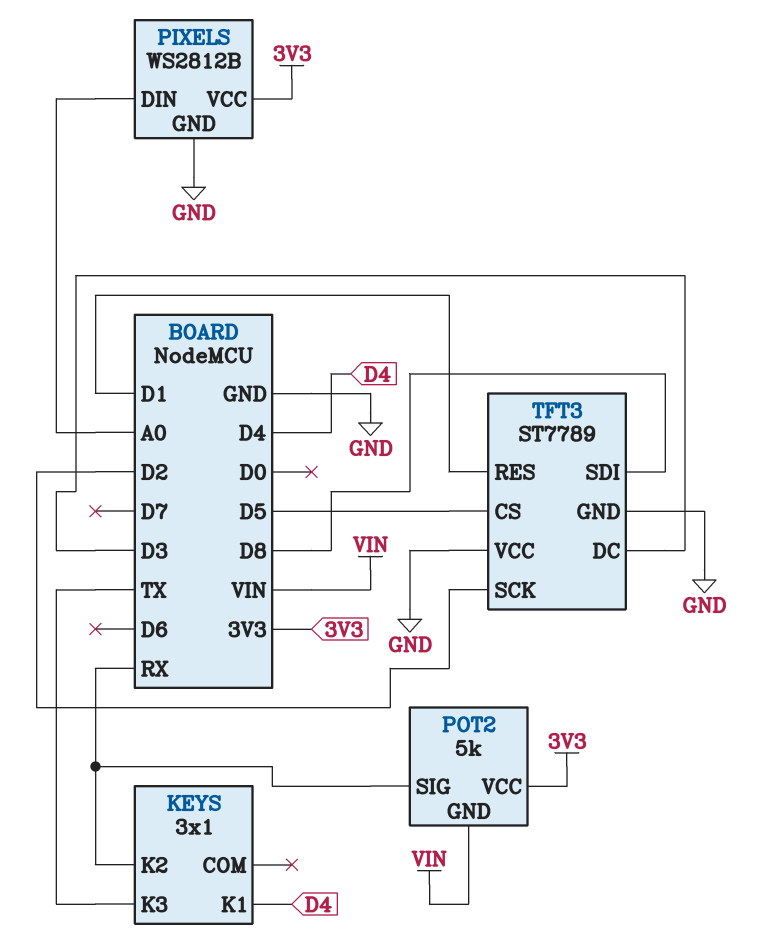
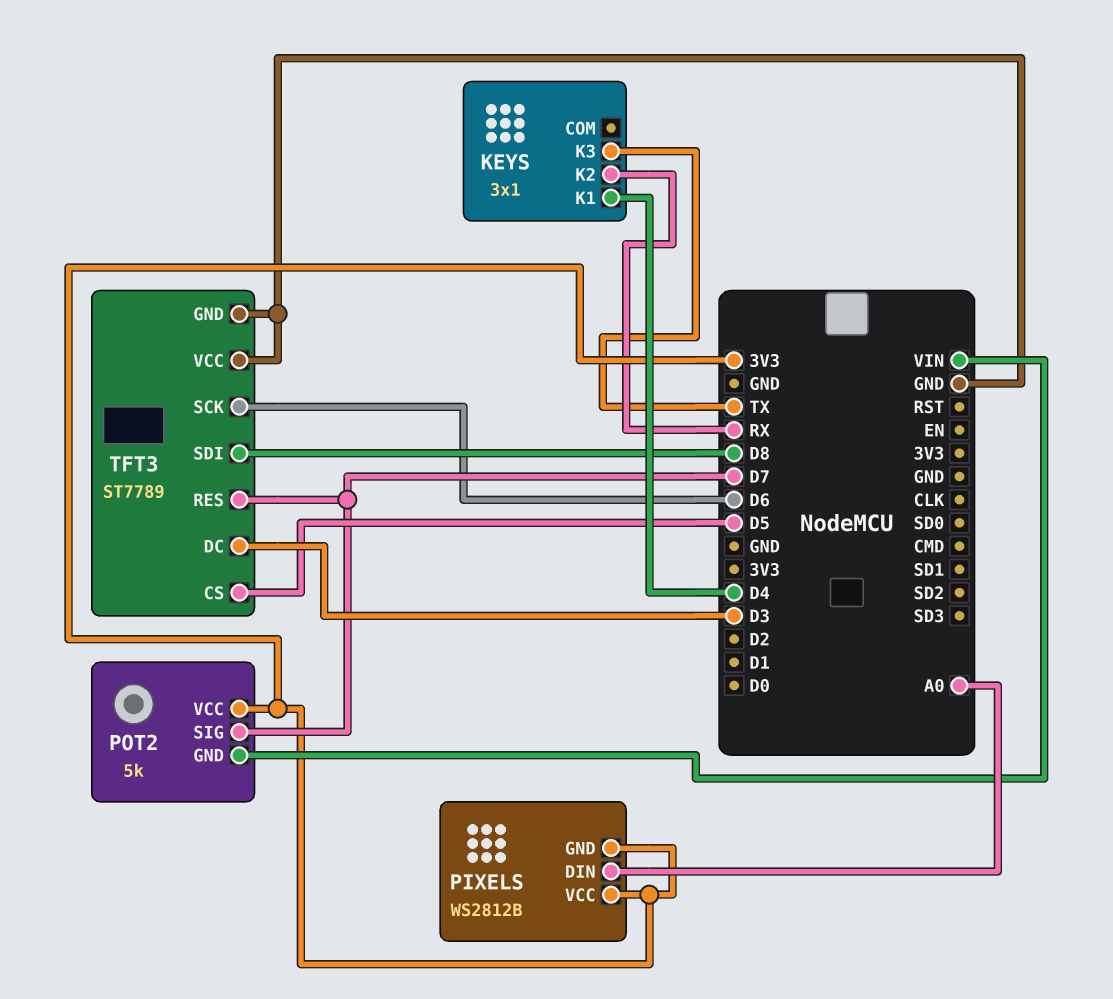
PIXELS pin GND: GND -> 3V3
POT2 pin SIG: RX -> D7
TFT3 pin RES: D1 -> D7
TFT3 pin SCK: D2 -> D6

